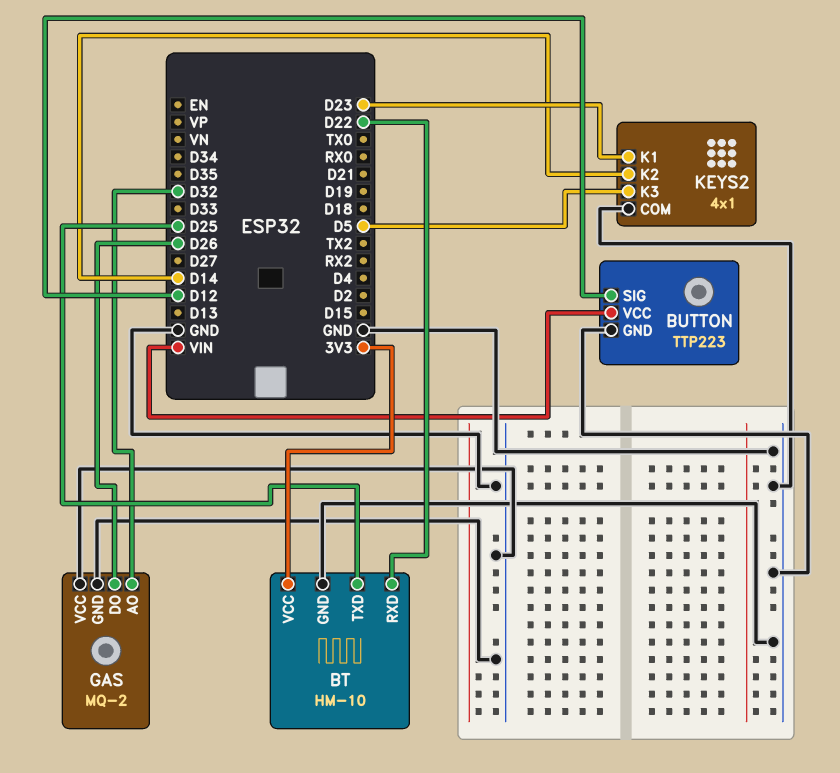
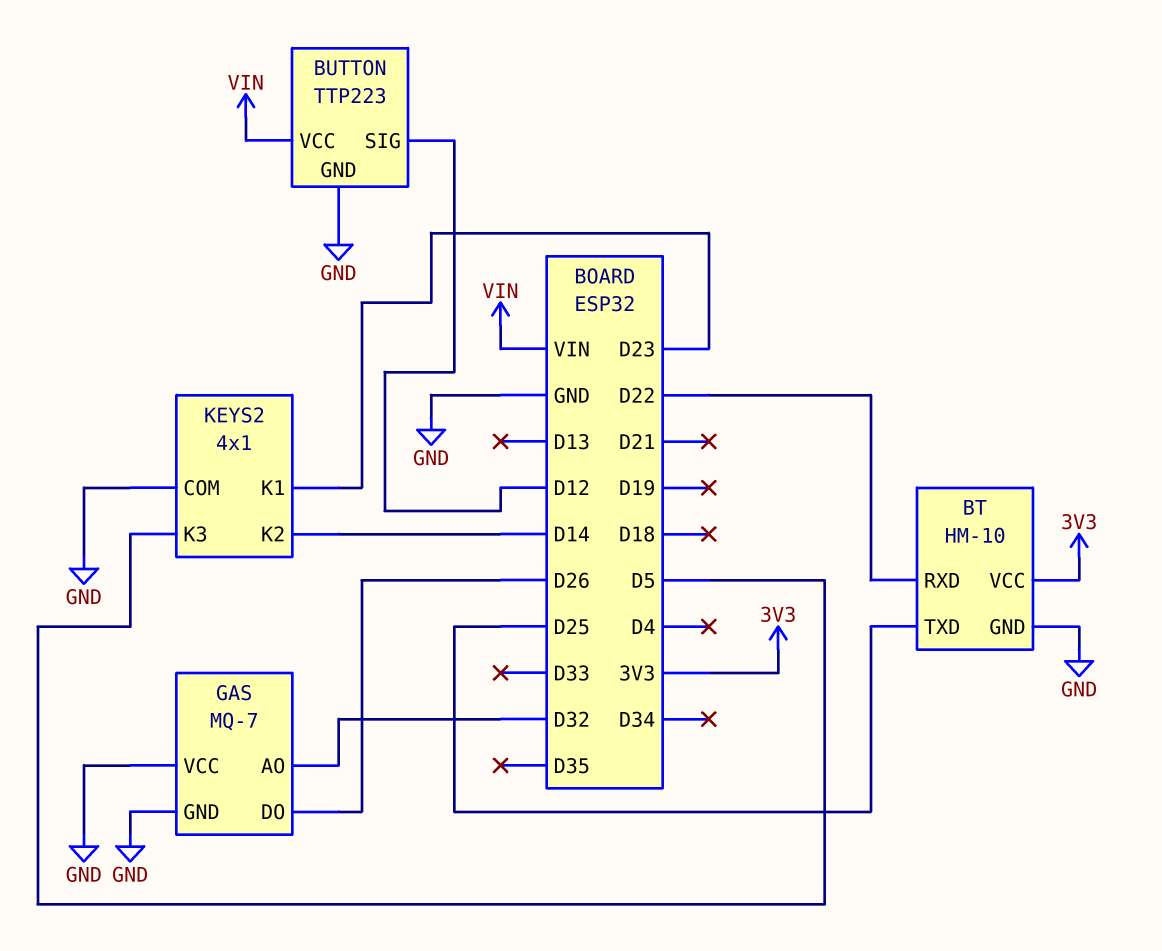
GAS: MQ-2 -> MQ-7

